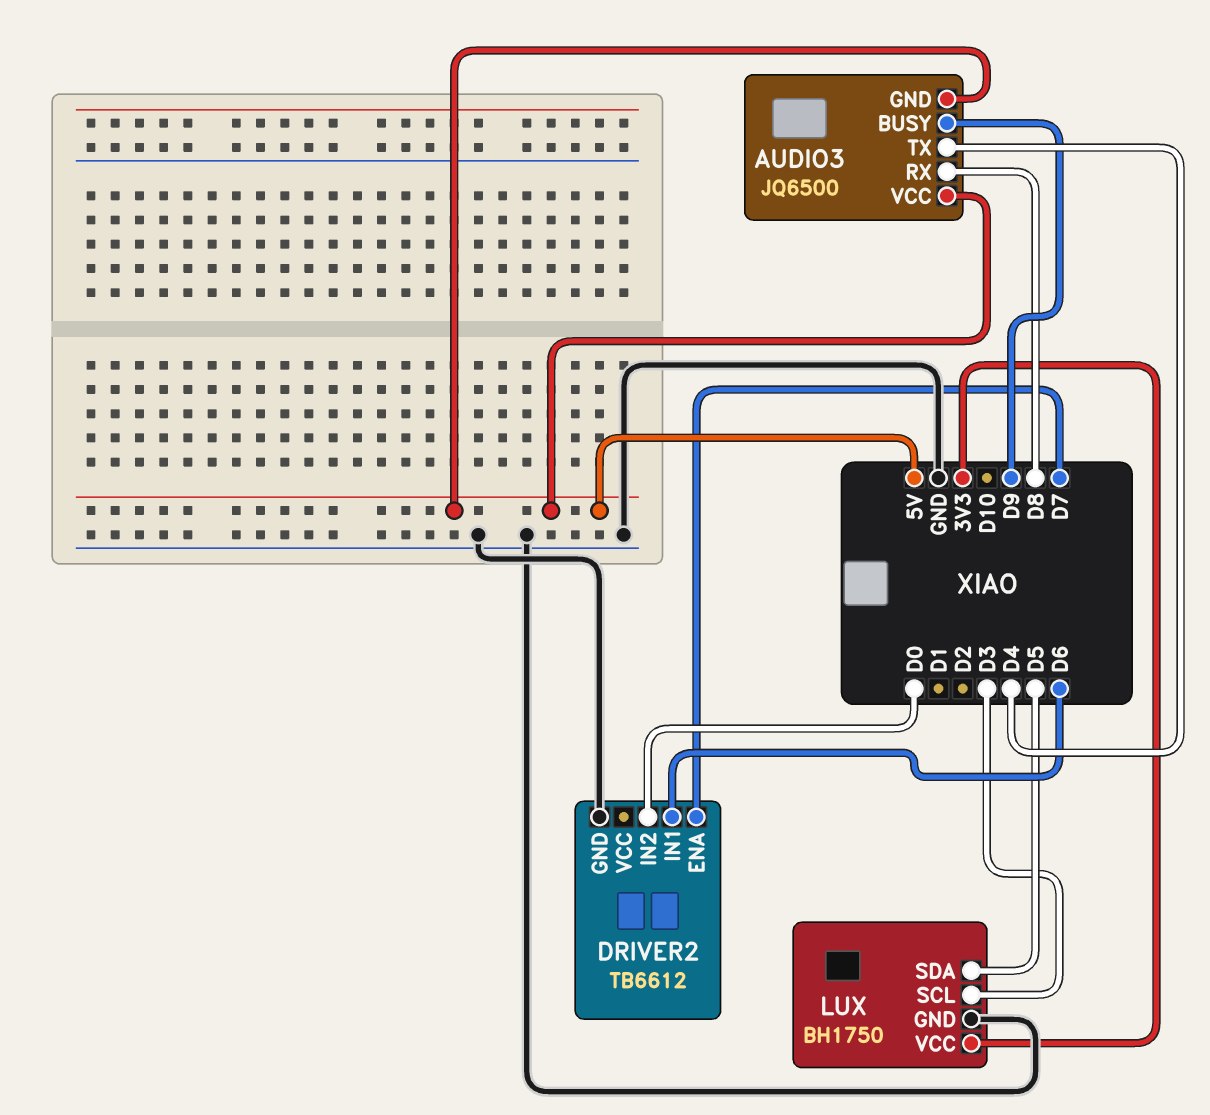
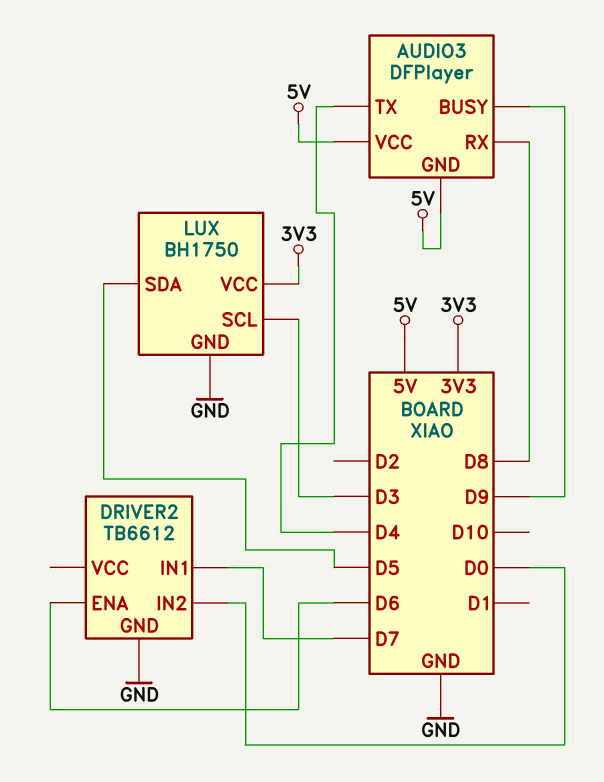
AUDIO3: JQ6500 -> DFPlayer
DRIVER2 pin ENA: D7 -> D6
DRIVER2 pin IN1: D6 -> D7

